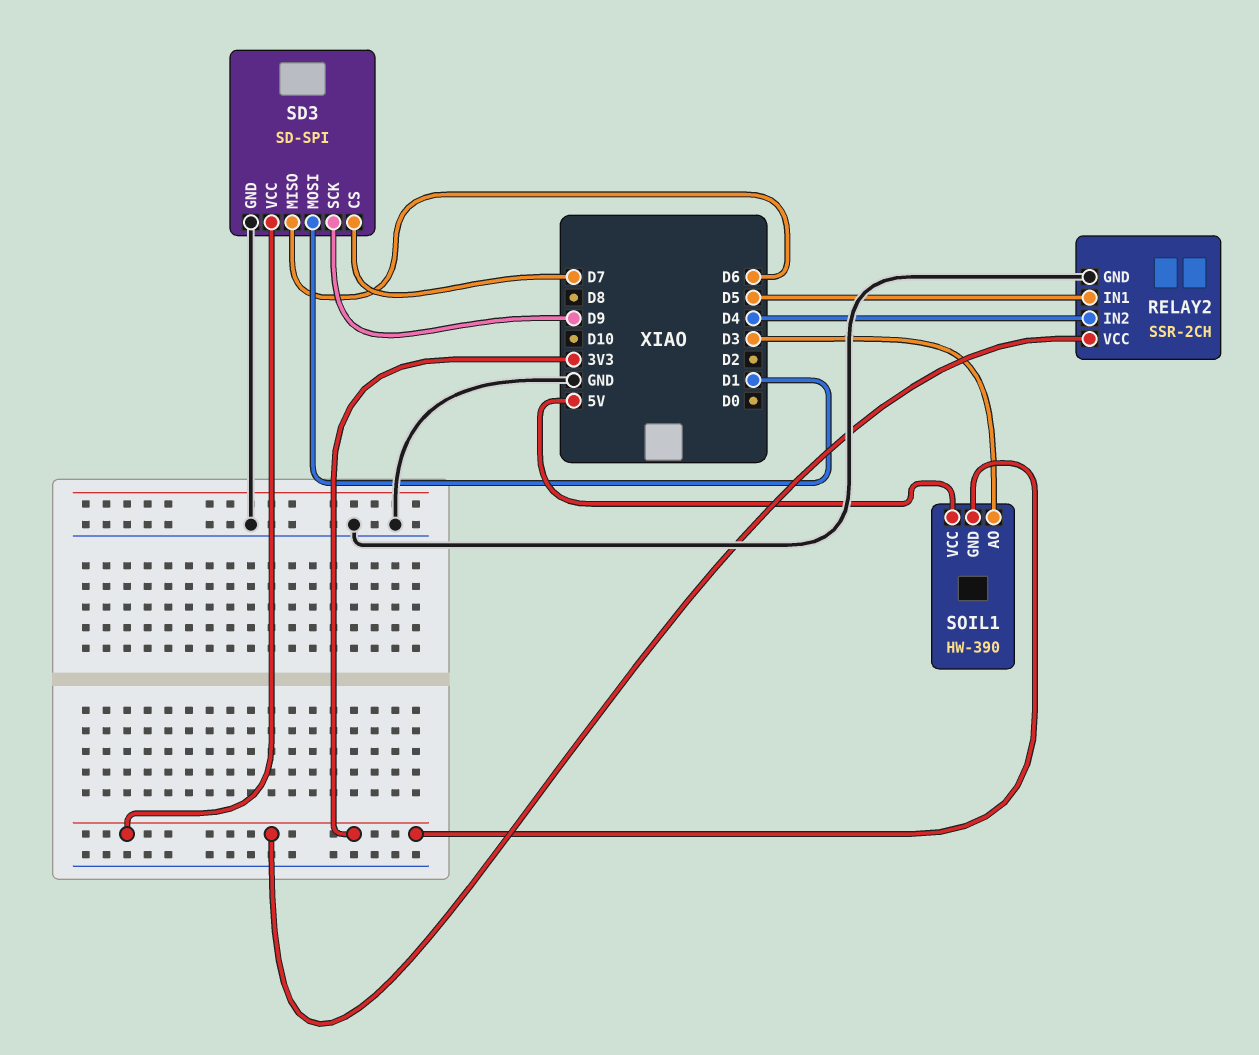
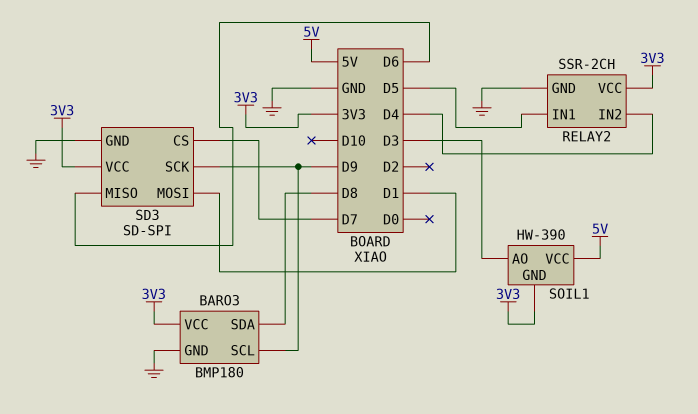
BARO3: none -> BMP180
BARO3 pin GND: none -> GND
BARO3 pin SCL: none -> D9
BARO3 pin SDA: none -> D8
BARO3 pin VCC: none -> 3V3

